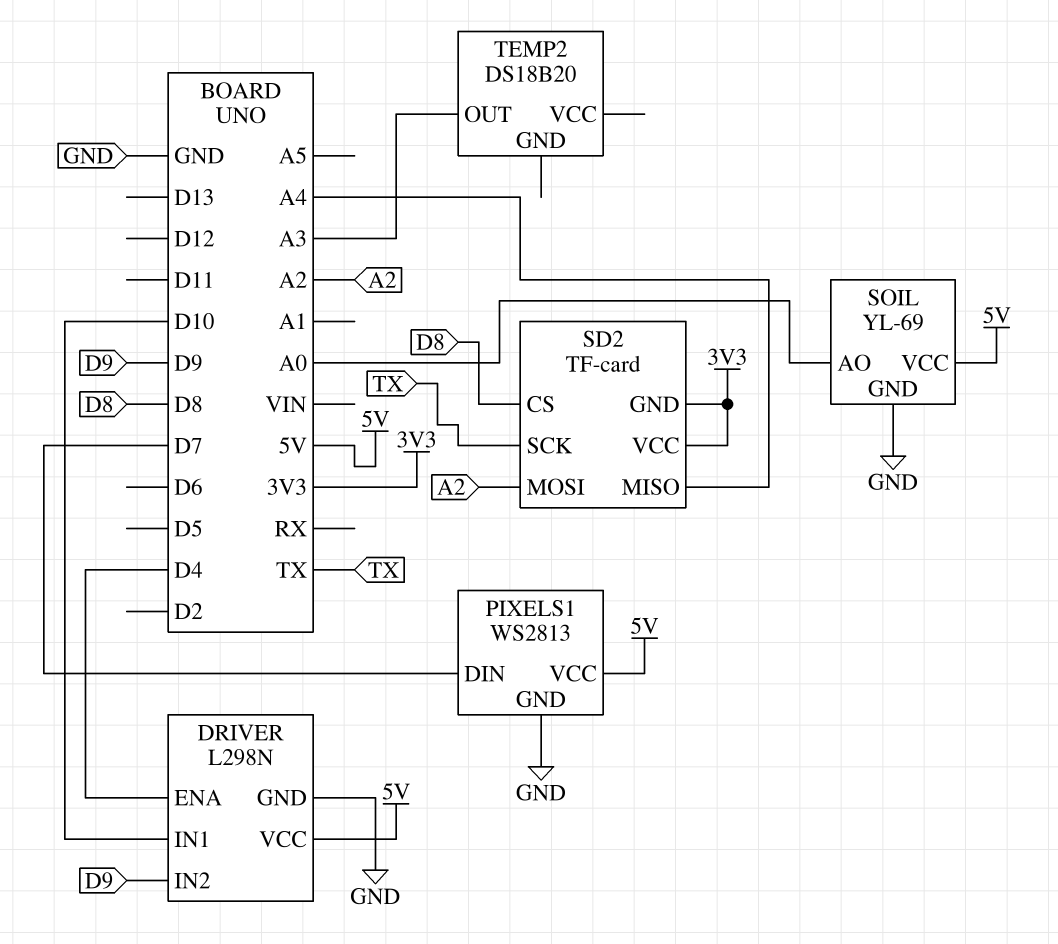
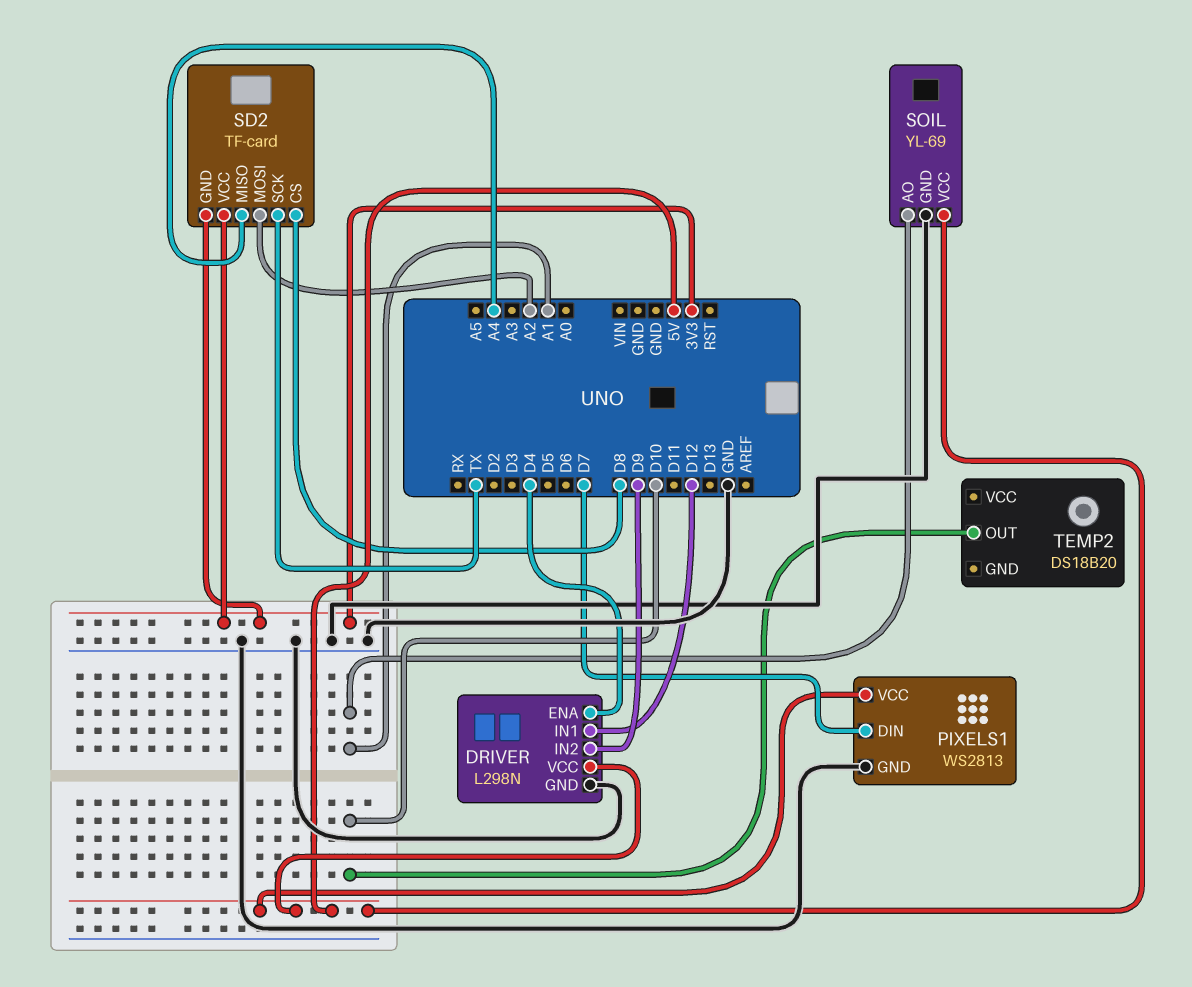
DRIVER pin IN1: D10 -> D12
SOIL pin AO: A0 -> A1
TEMP2 pin OUT: A3 -> D10

